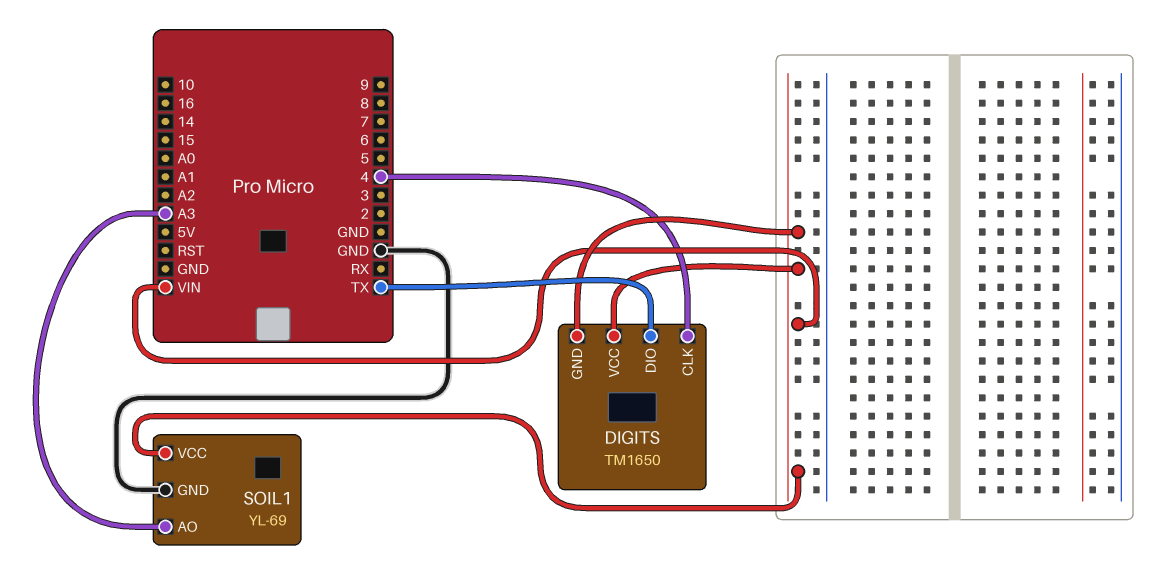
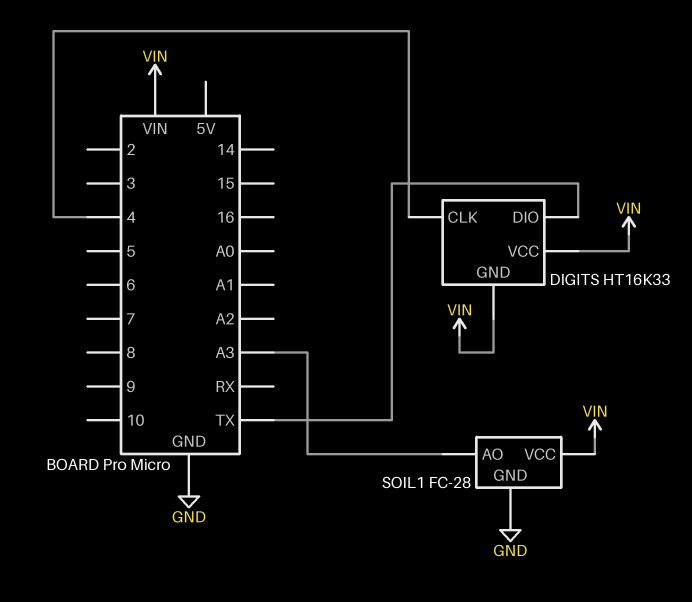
DIGITS: TM1650 -> HT16K33
SOIL1: YL-69 -> FC-28

